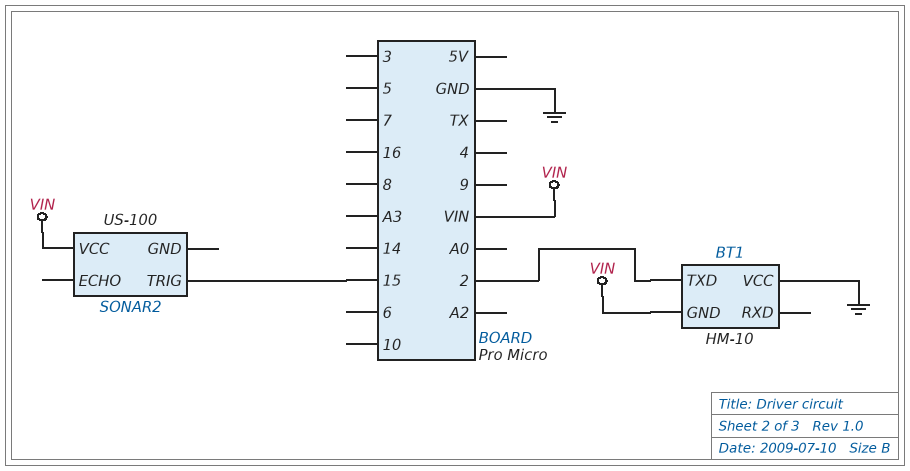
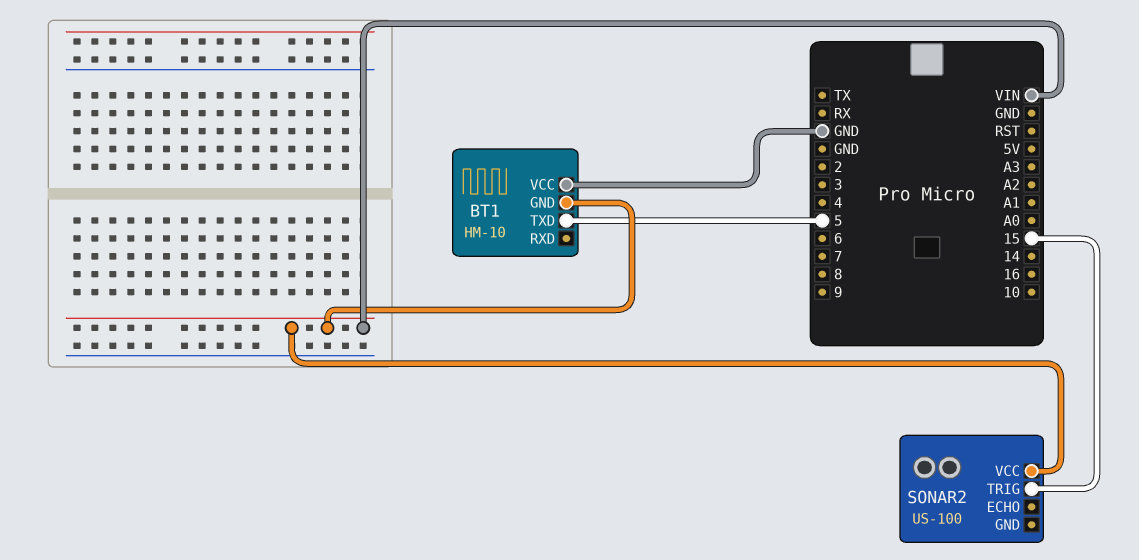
BT1 pin TXD: 2 -> 5

